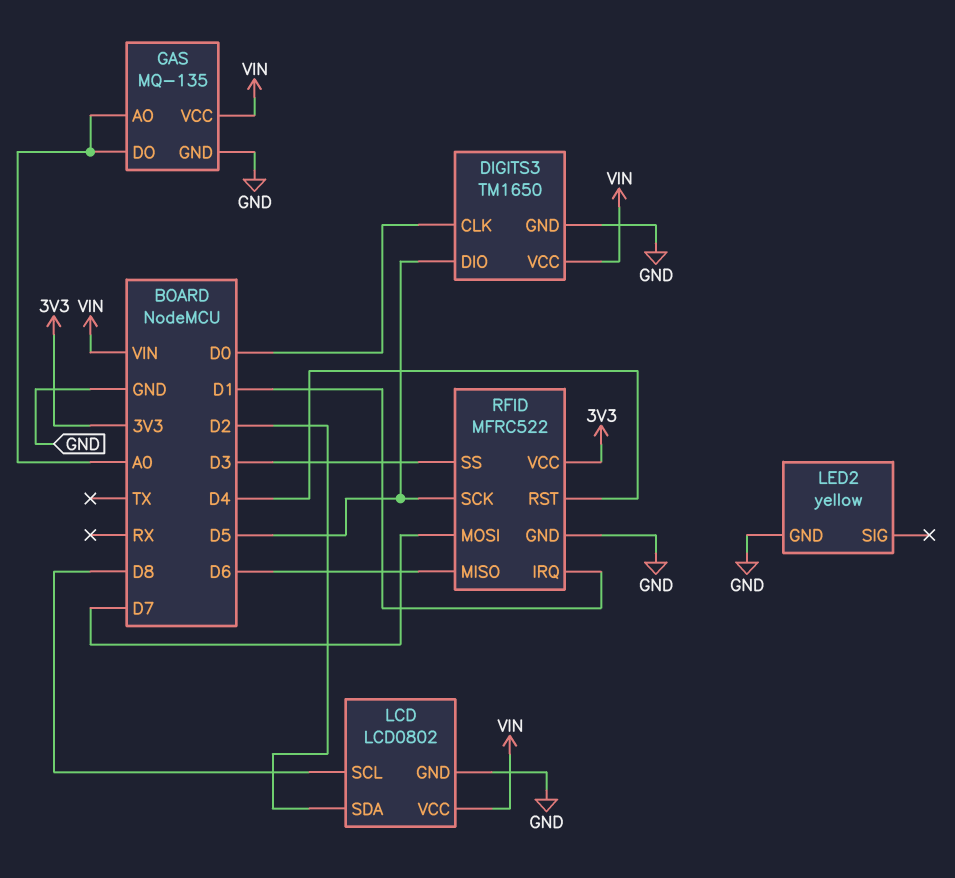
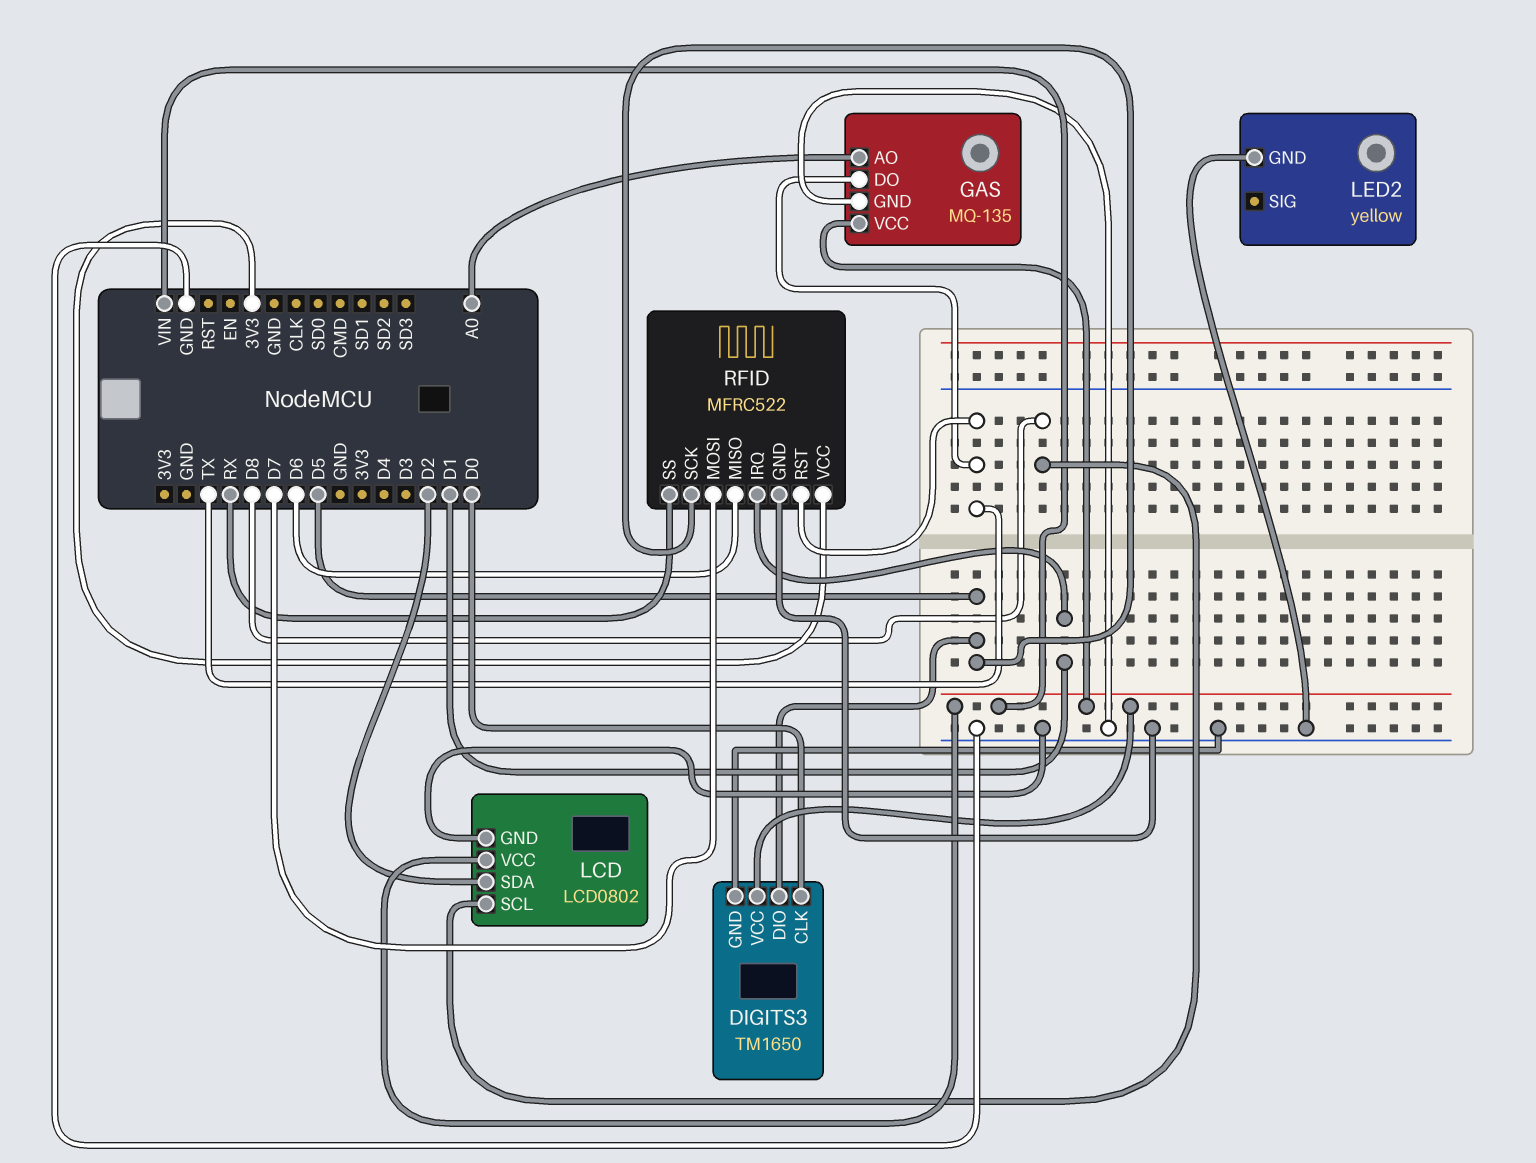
GAS pin DO: A0 -> TX
RFID pin RST: D4 -> TX
RFID pin SS: D3 -> RX

